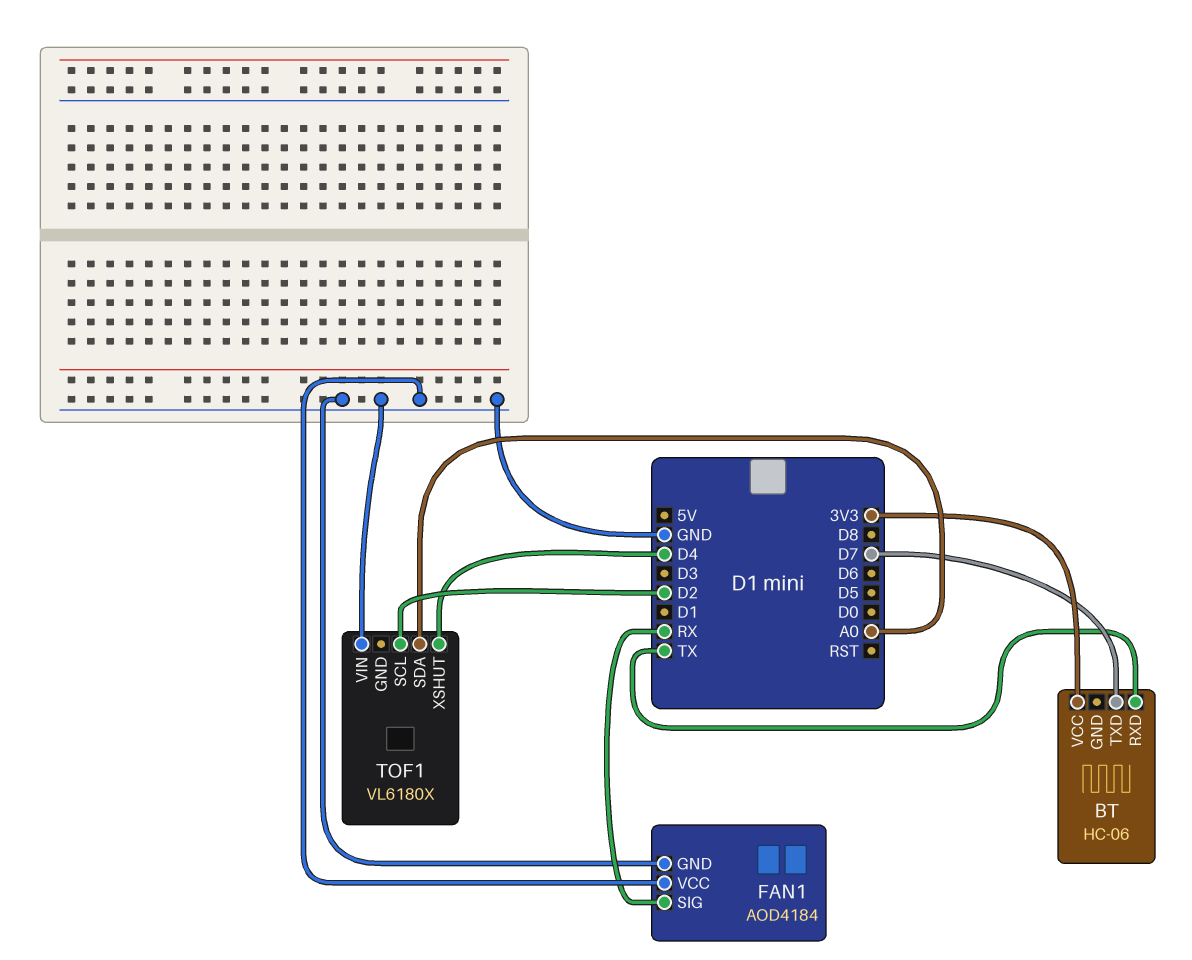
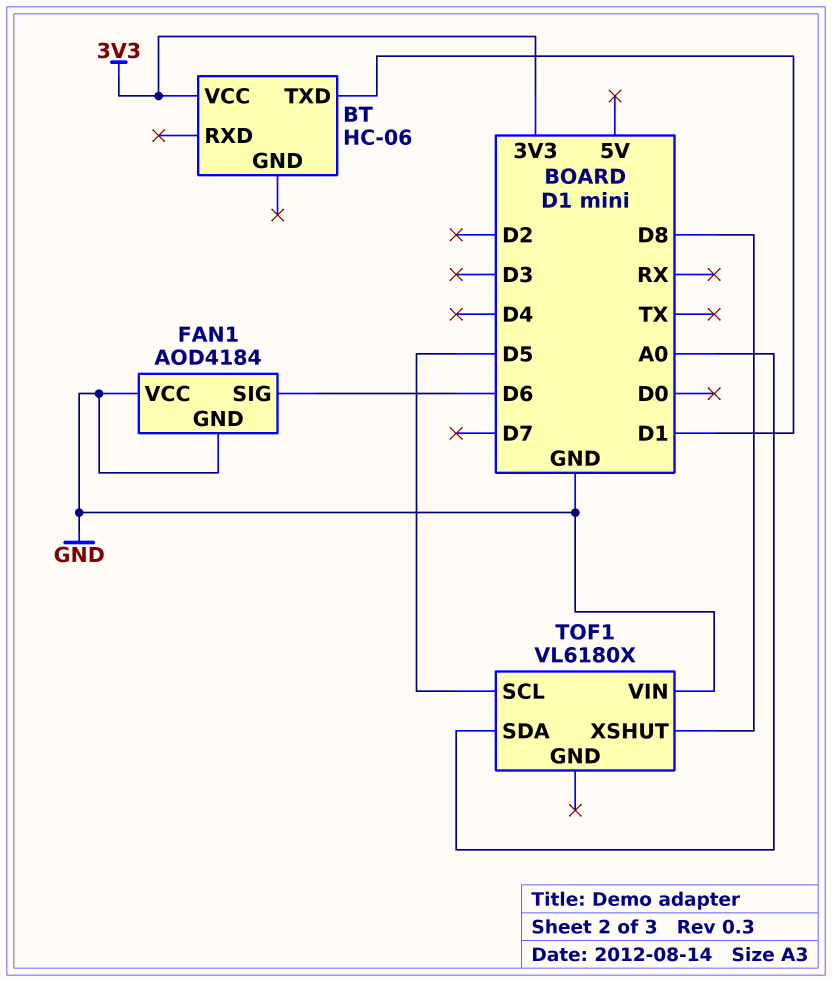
BT pin RXD: TX -> none
BT pin TXD: D7 -> D1
FAN1 pin SIG: RX -> D6
TOF1 pin SCL: D2 -> D5
TOF1 pin XSHUT: D4 -> D8

